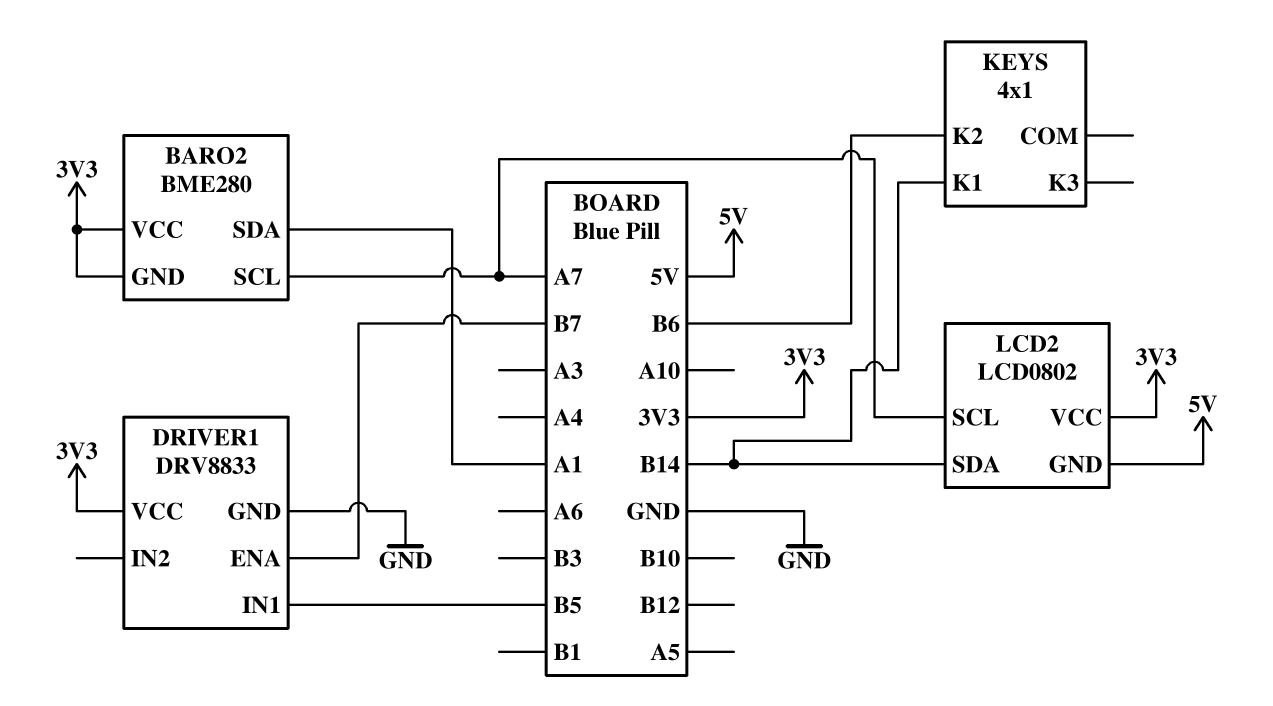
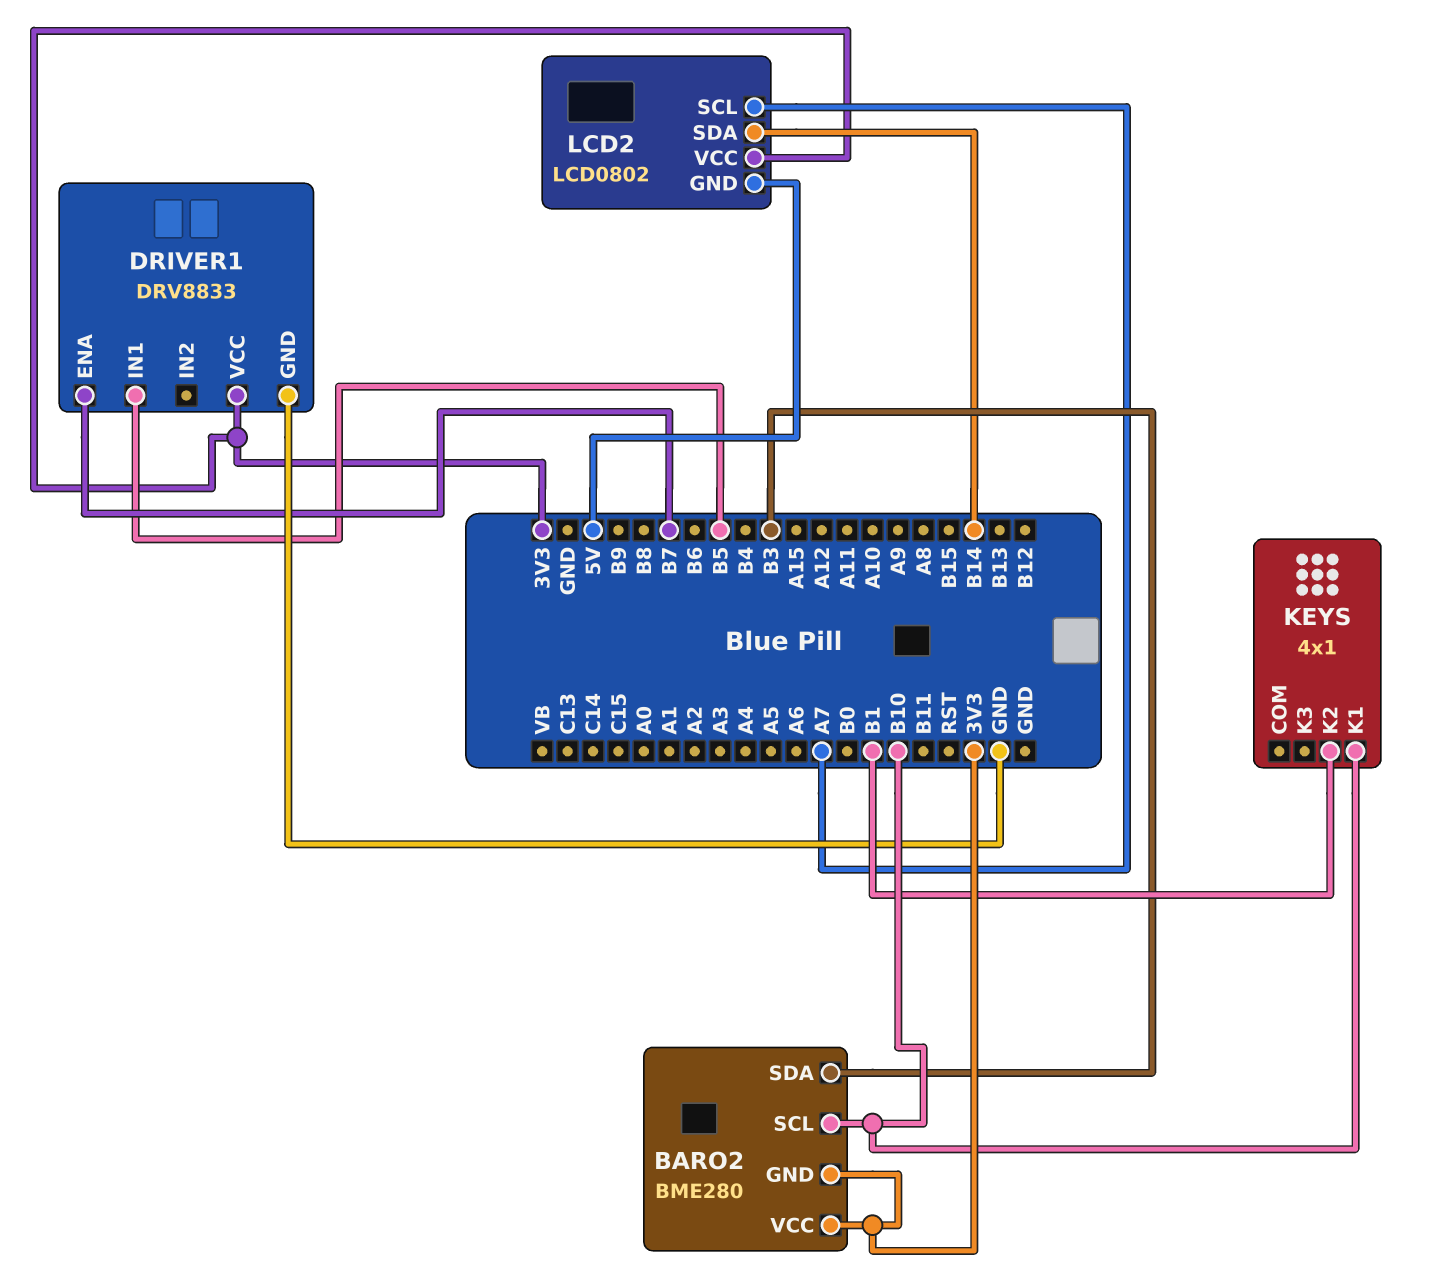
BARO2 pin SCL: A7 -> B10
BARO2 pin SDA: A1 -> B3
KEYS pin K1: B14 -> B10
KEYS pin K2: B6 -> B1

